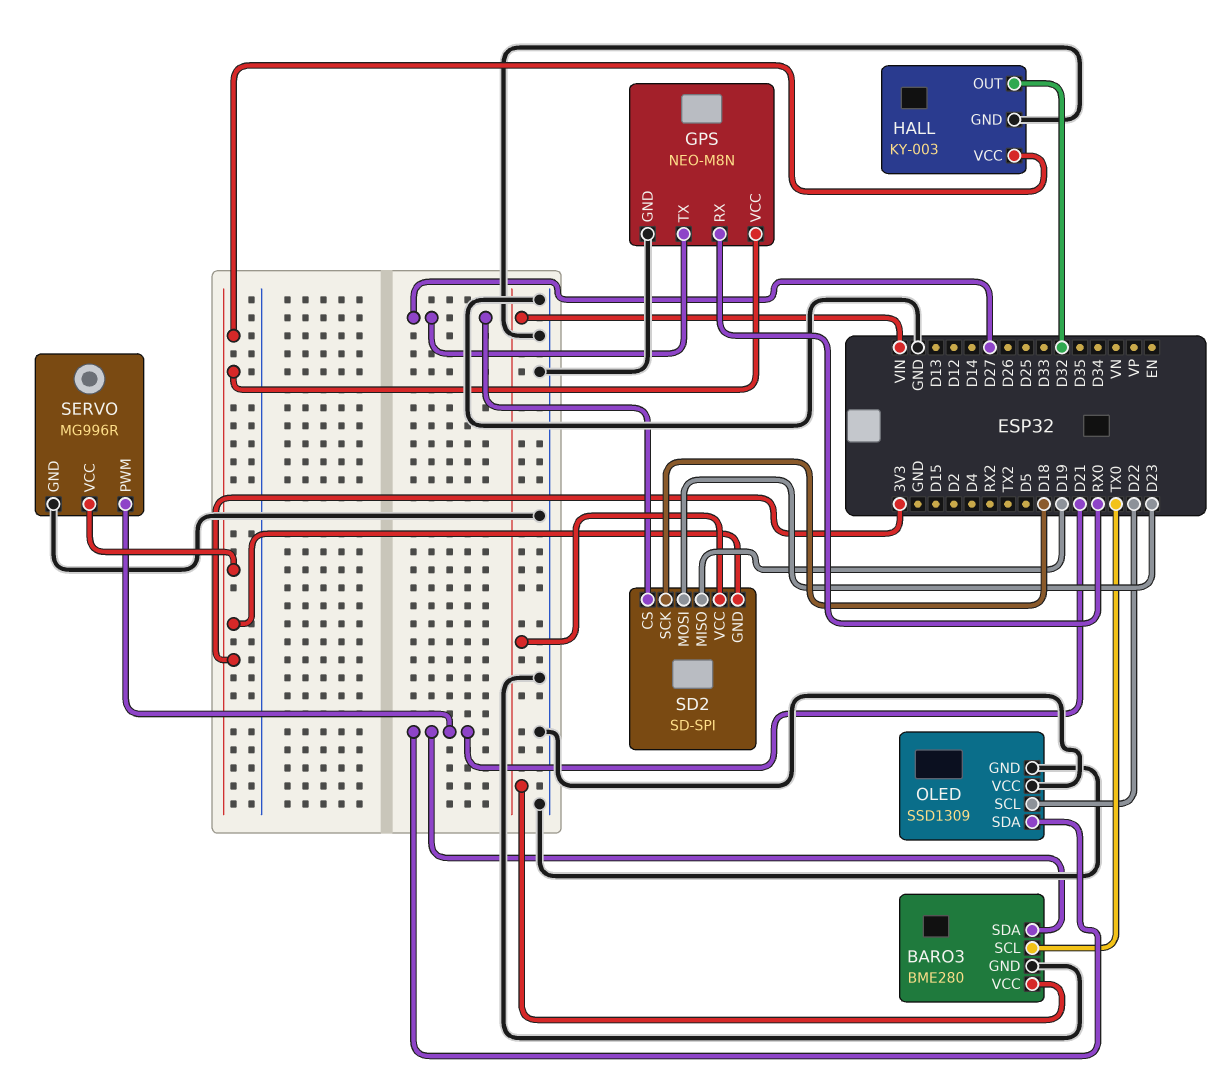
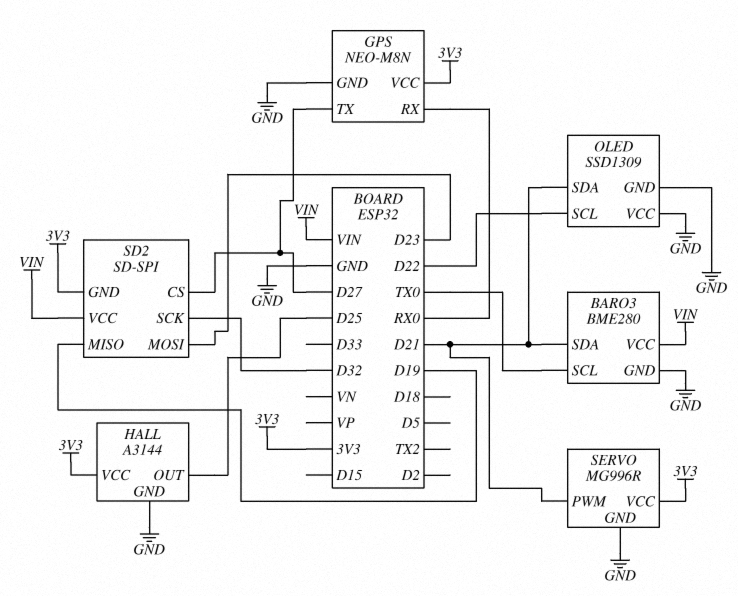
HALL: KY-003 -> A3144
HALL pin OUT: D32 -> D25
SD2 pin SCK: D18 -> D32

